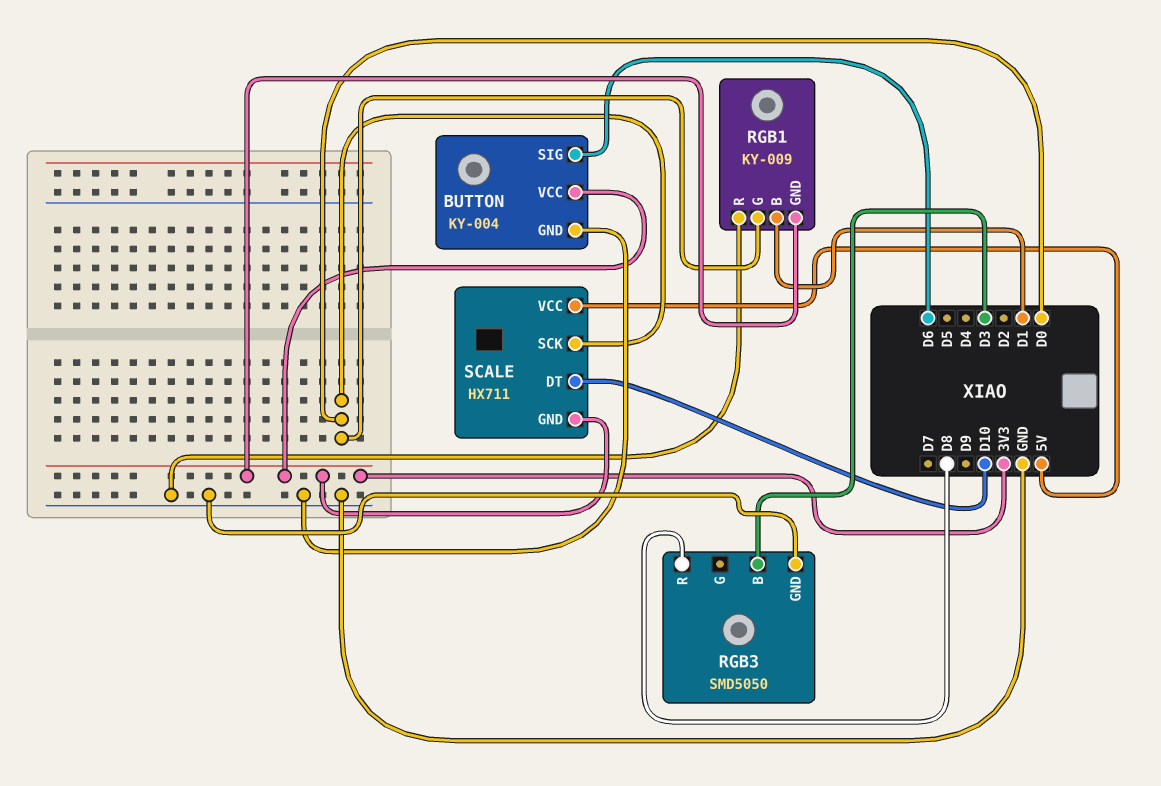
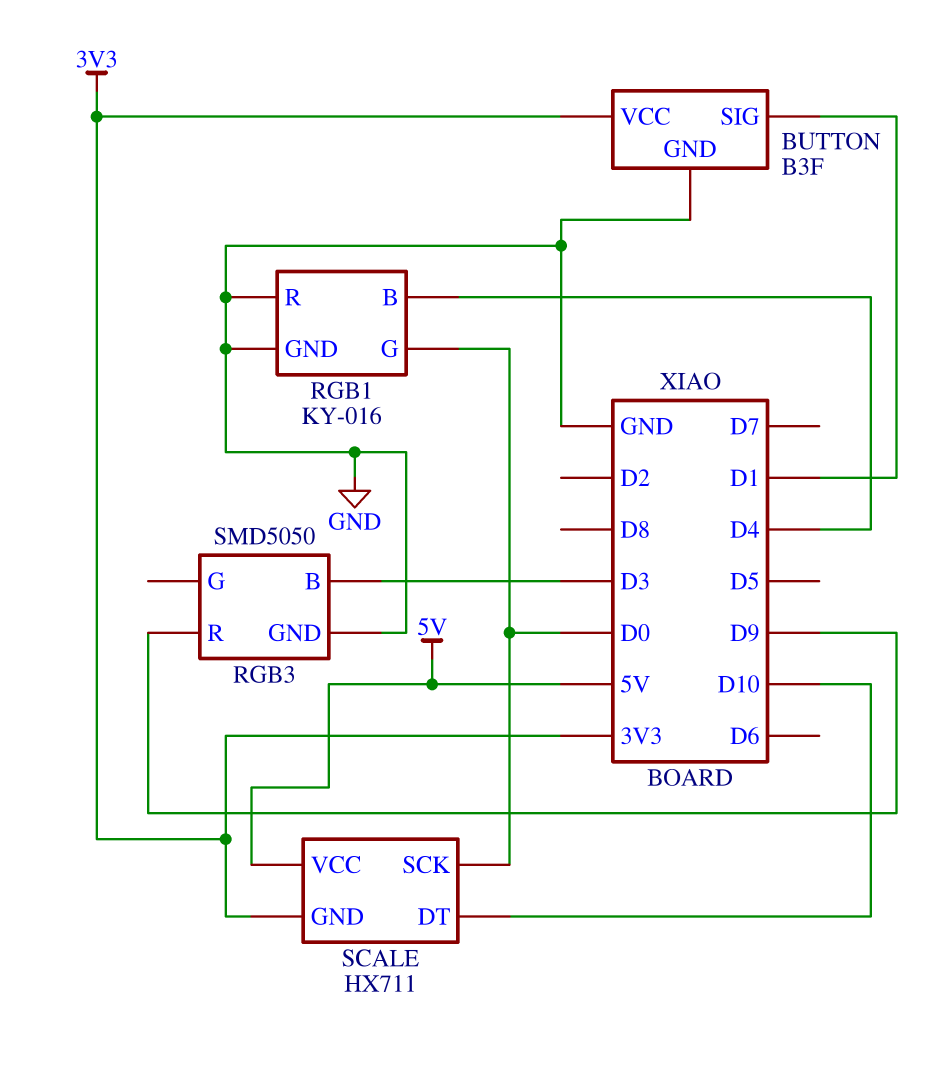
BUTTON: KY-004 -> B3F
BUTTON pin SIG: D6 -> D1
RGB1: KY-009 -> KY-016
RGB1 pin B: D1 -> D4
RGB1 pin GND: 3V3 -> GND
RGB3 pin R: D8 -> D9

